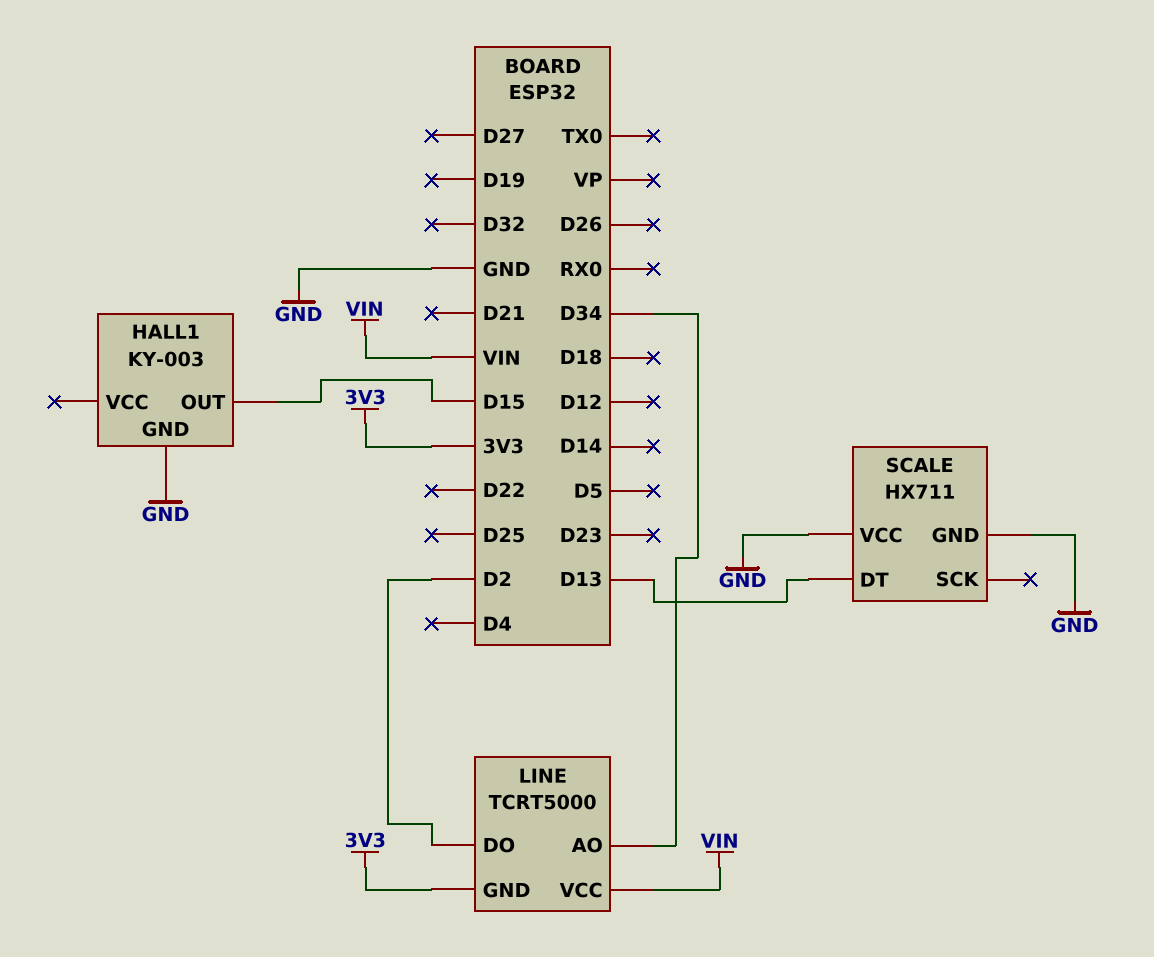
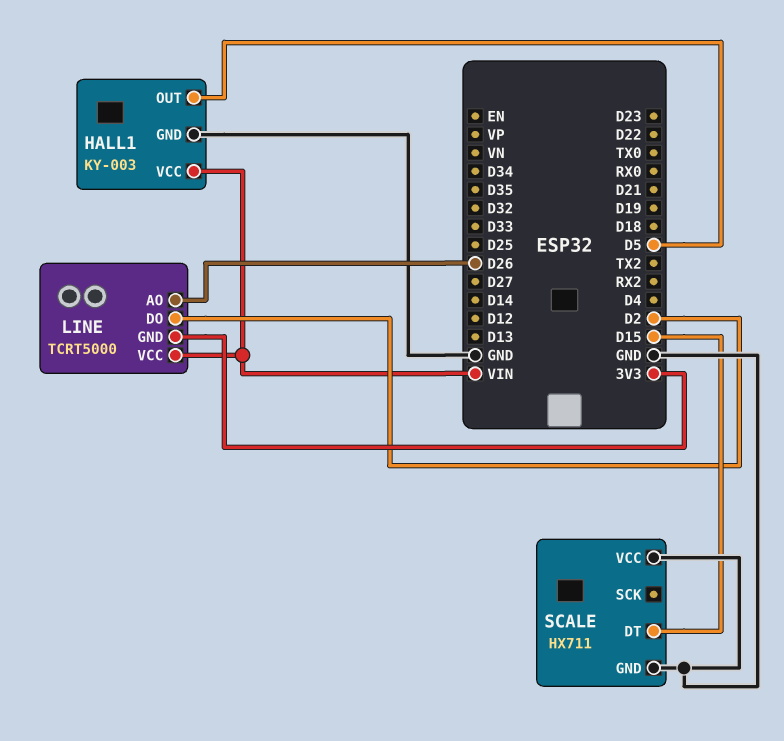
HALL1 pin OUT: D15 -> D5
HALL1 pin VCC: none -> VIN
LINE pin AO: D34 -> D26
SCALE pin DT: D13 -> D15

